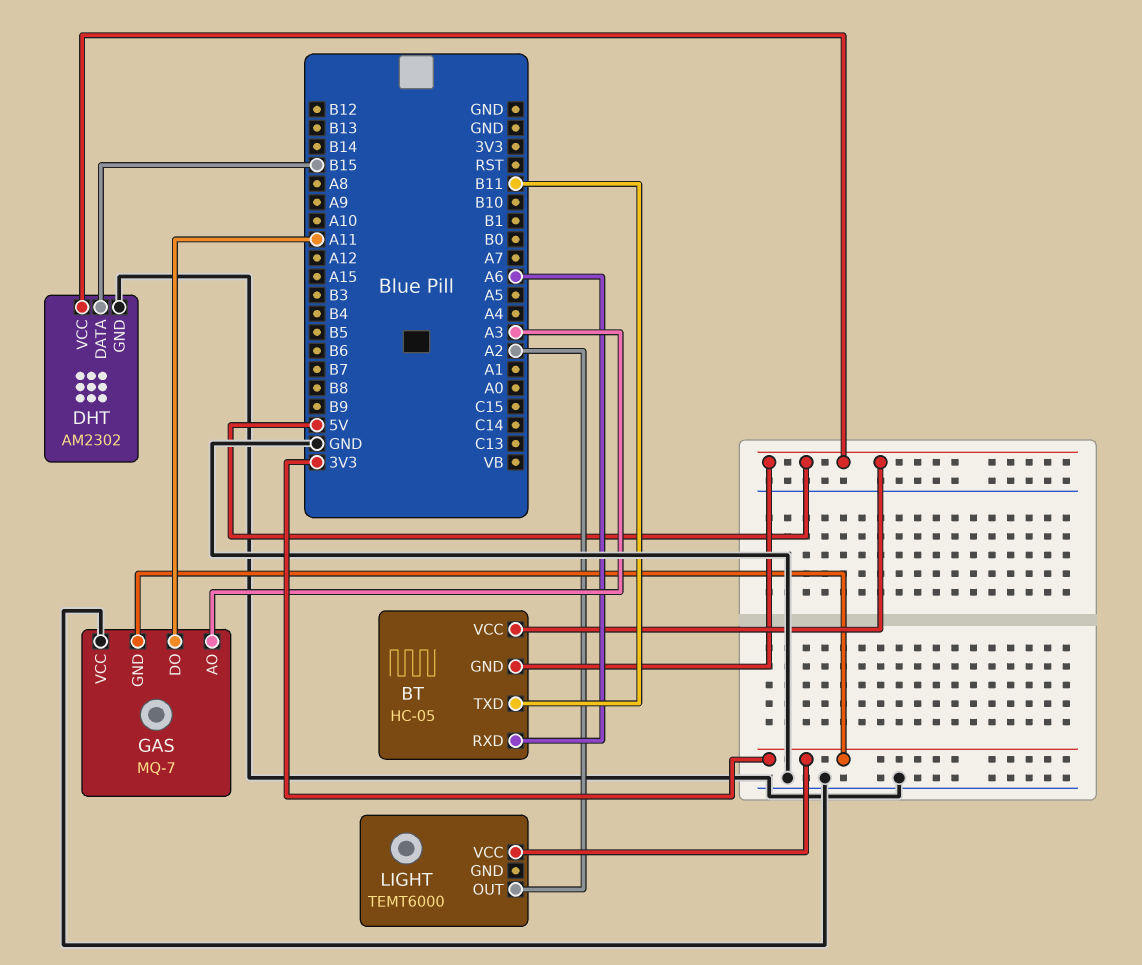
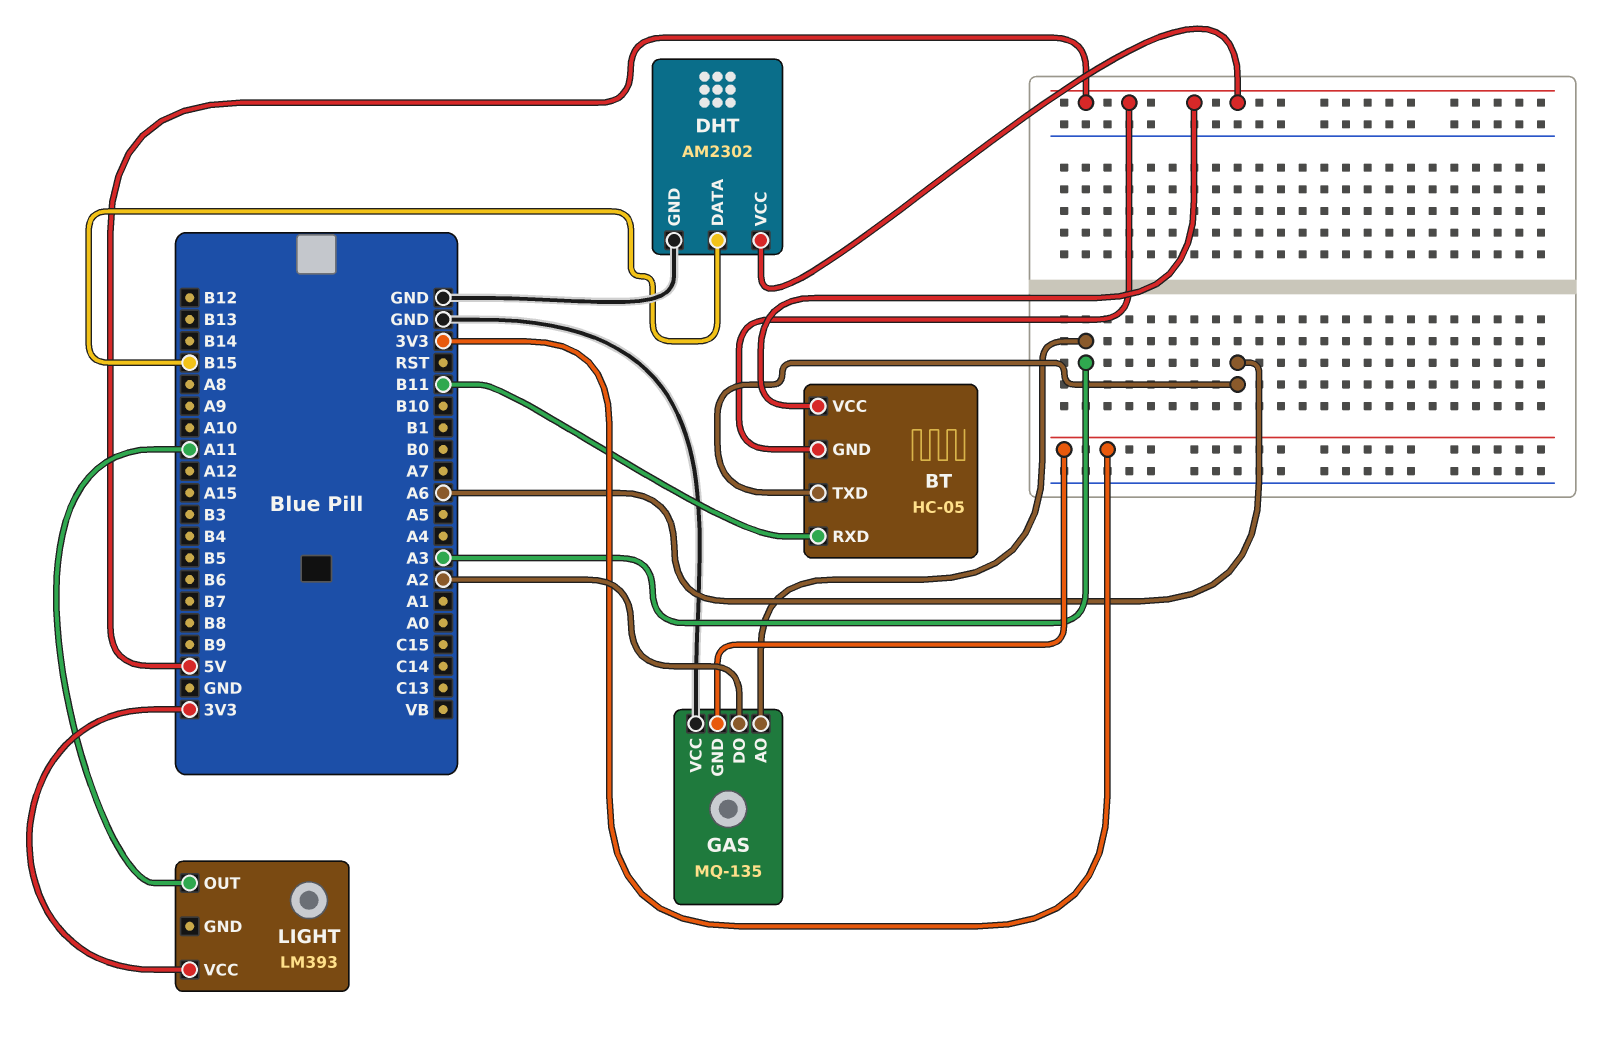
BT pin RXD: A6 -> B11
BT pin TXD: B11 -> A6
GAS: MQ-7 -> MQ-135
GAS pin DO: A11 -> A2
LIGHT: TEMT6000 -> LM393
LIGHT pin OUT: A2 -> A11

